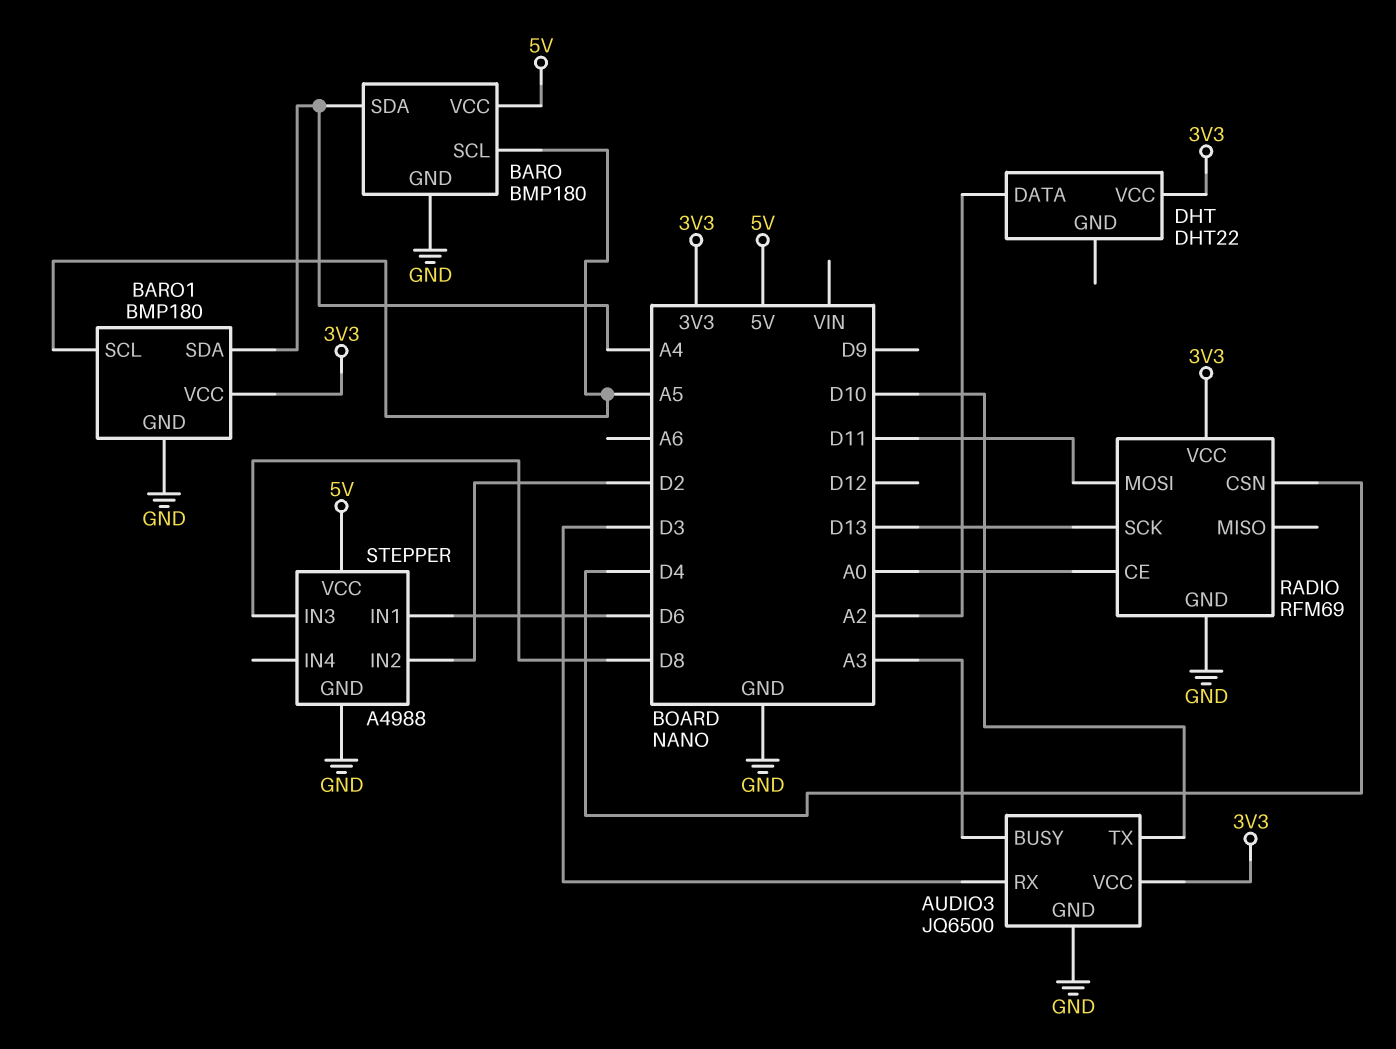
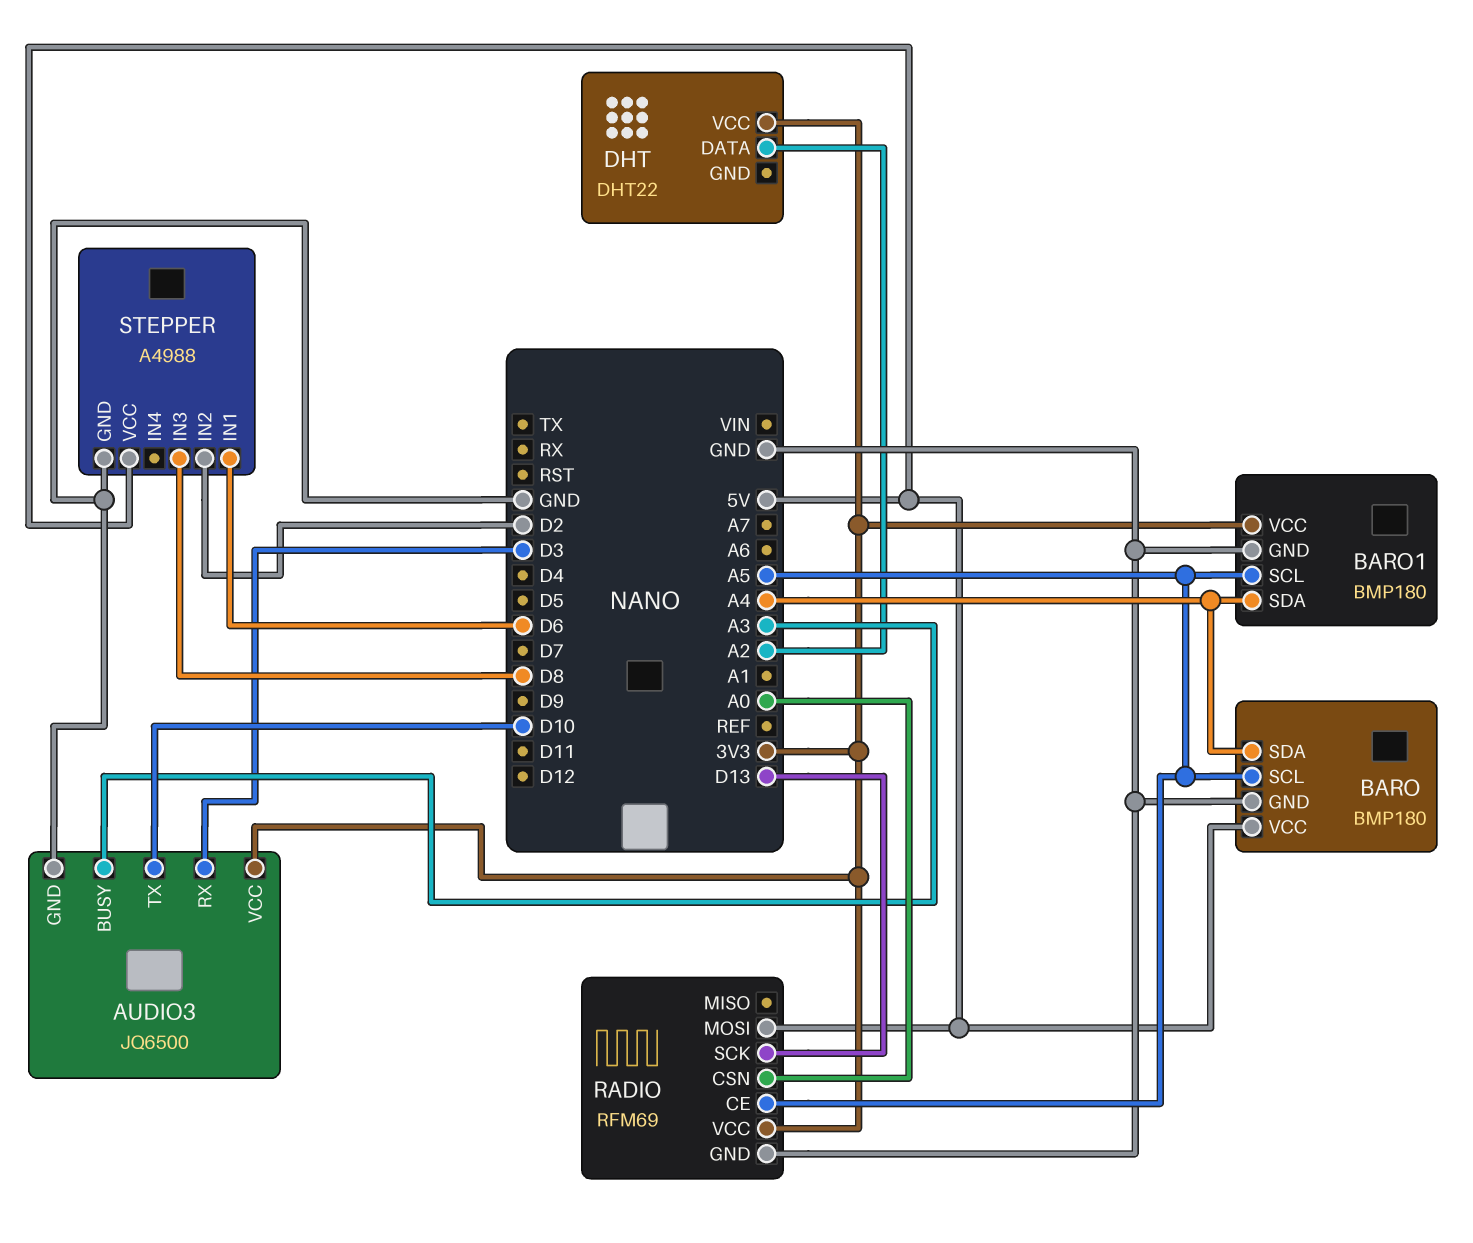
RADIO pin CE: A0 -> A5
RADIO pin CSN: D4 -> A0
RADIO pin MOSI: D11 -> 5V

